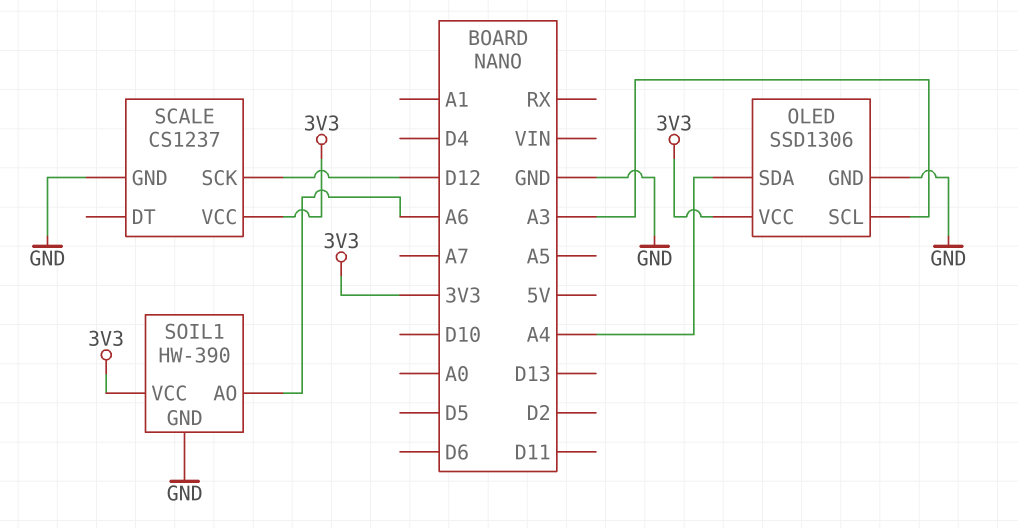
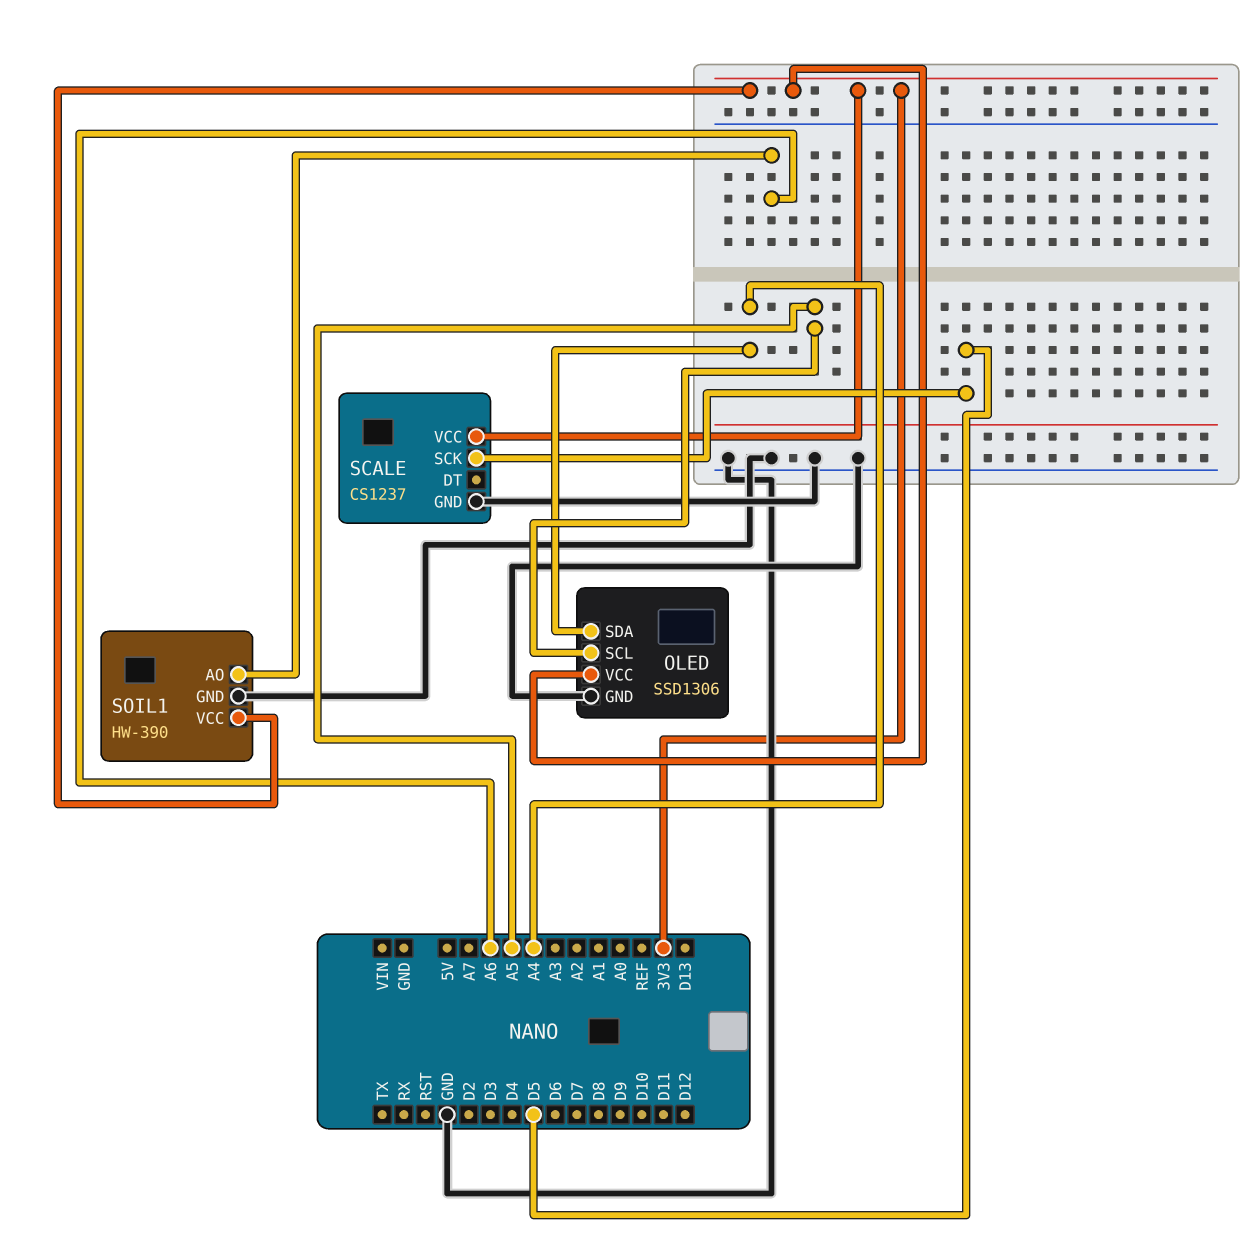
OLED pin SCL: A3 -> A5
SCALE pin SCK: D12 -> D5

